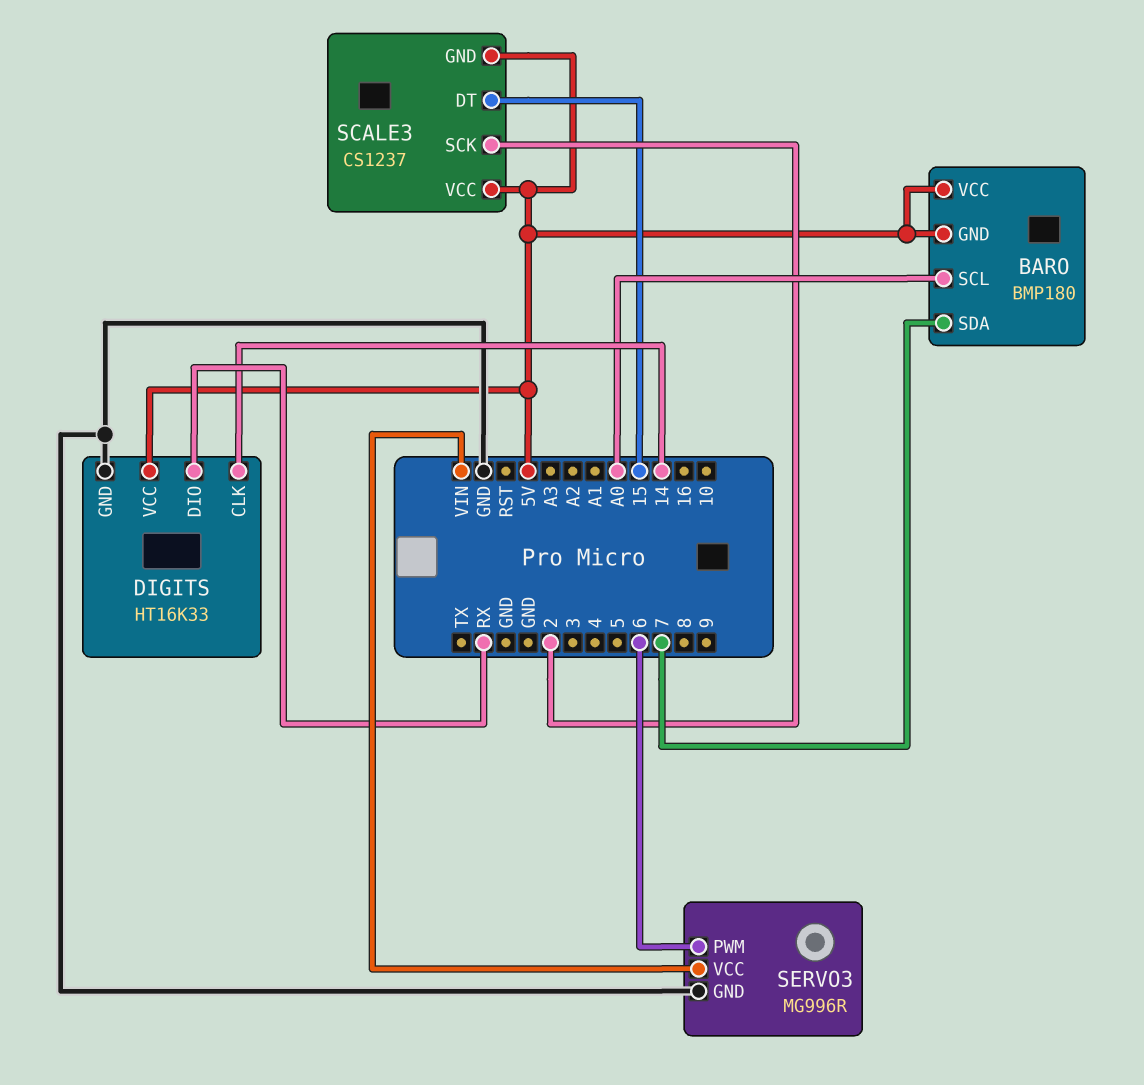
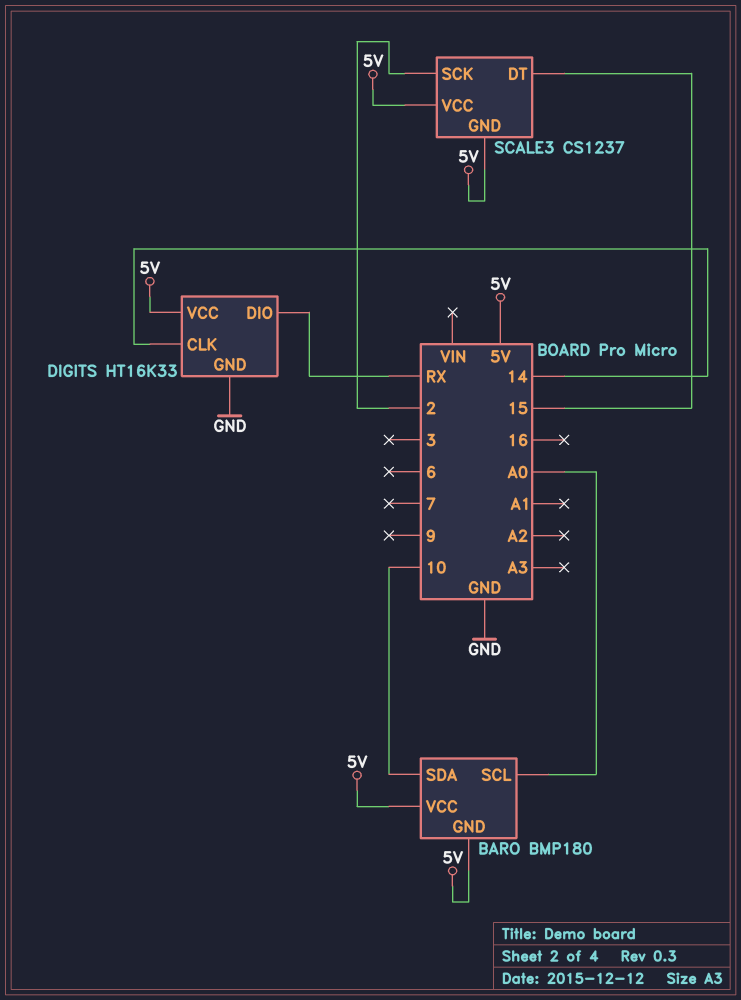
BARO pin SDA: 7 -> 10
SERVO3: MG996R -> none
SERVO3 pin GND: GND -> none
SERVO3 pin PWM: 6 -> none
SERVO3 pin VCC: VIN -> none

